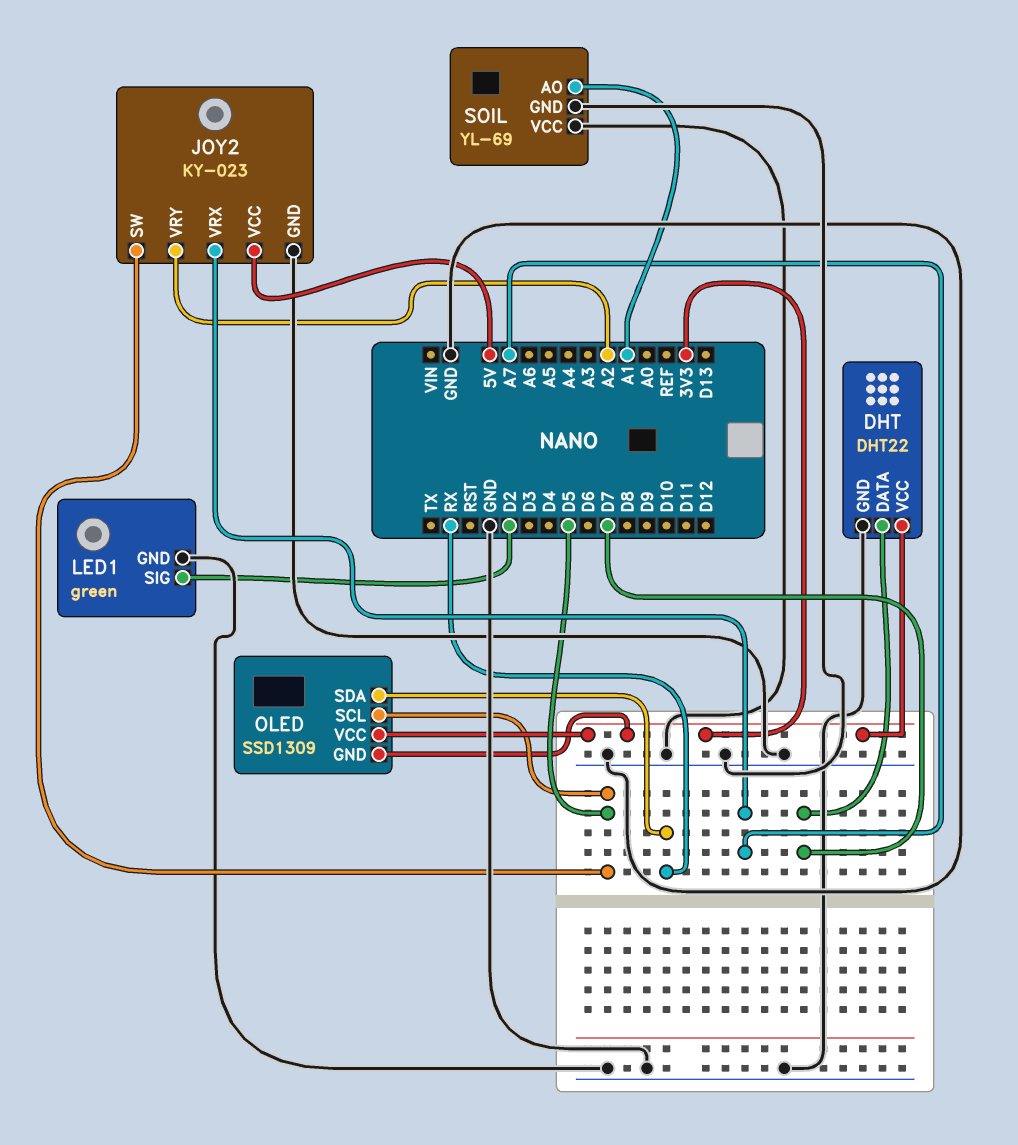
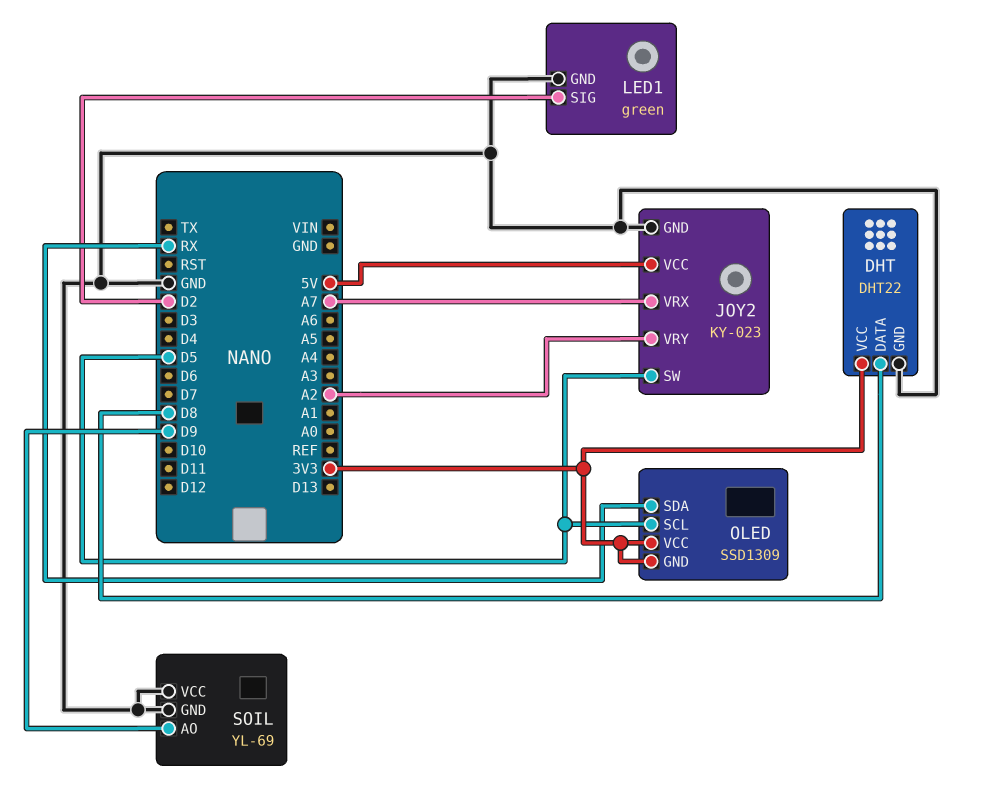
DHT pin DATA: D7 -> D8
SOIL pin AO: A1 -> D9

